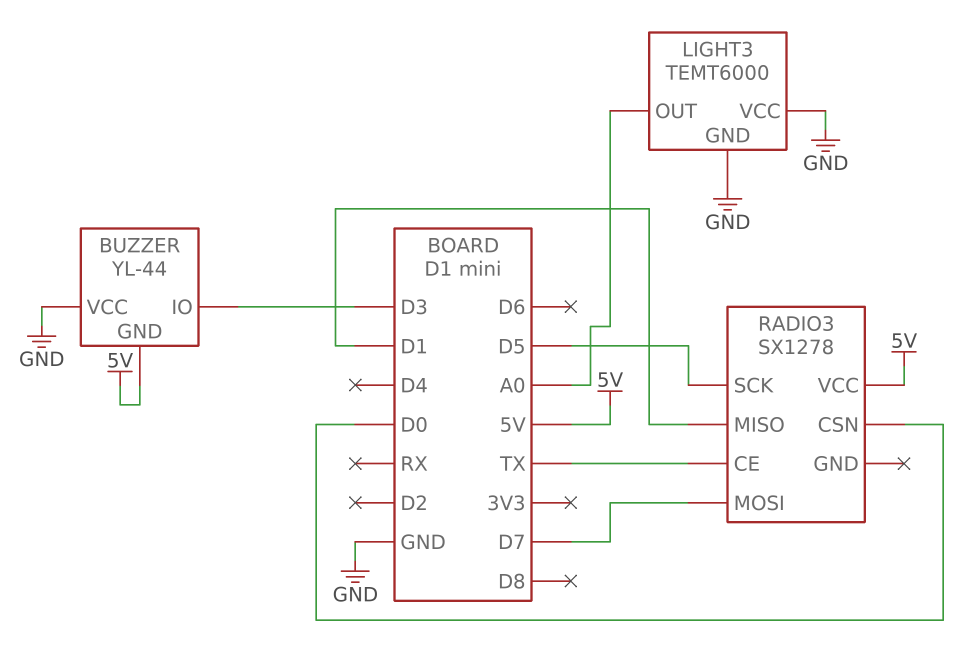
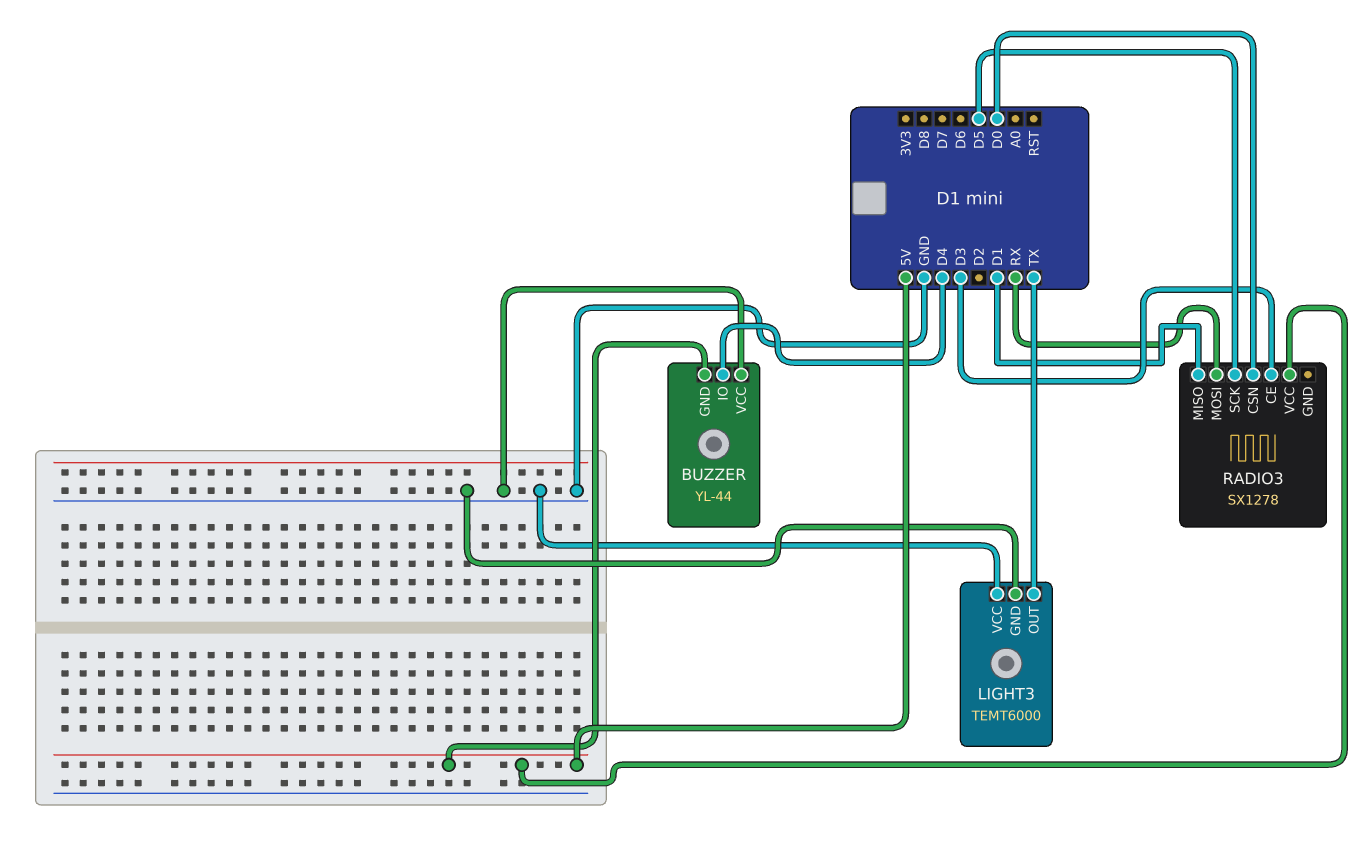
BUZZER pin IO: D3 -> D4
LIGHT3 pin OUT: A0 -> TX
RADIO3 pin CE: TX -> D3
RADIO3 pin MOSI: D7 -> RX

